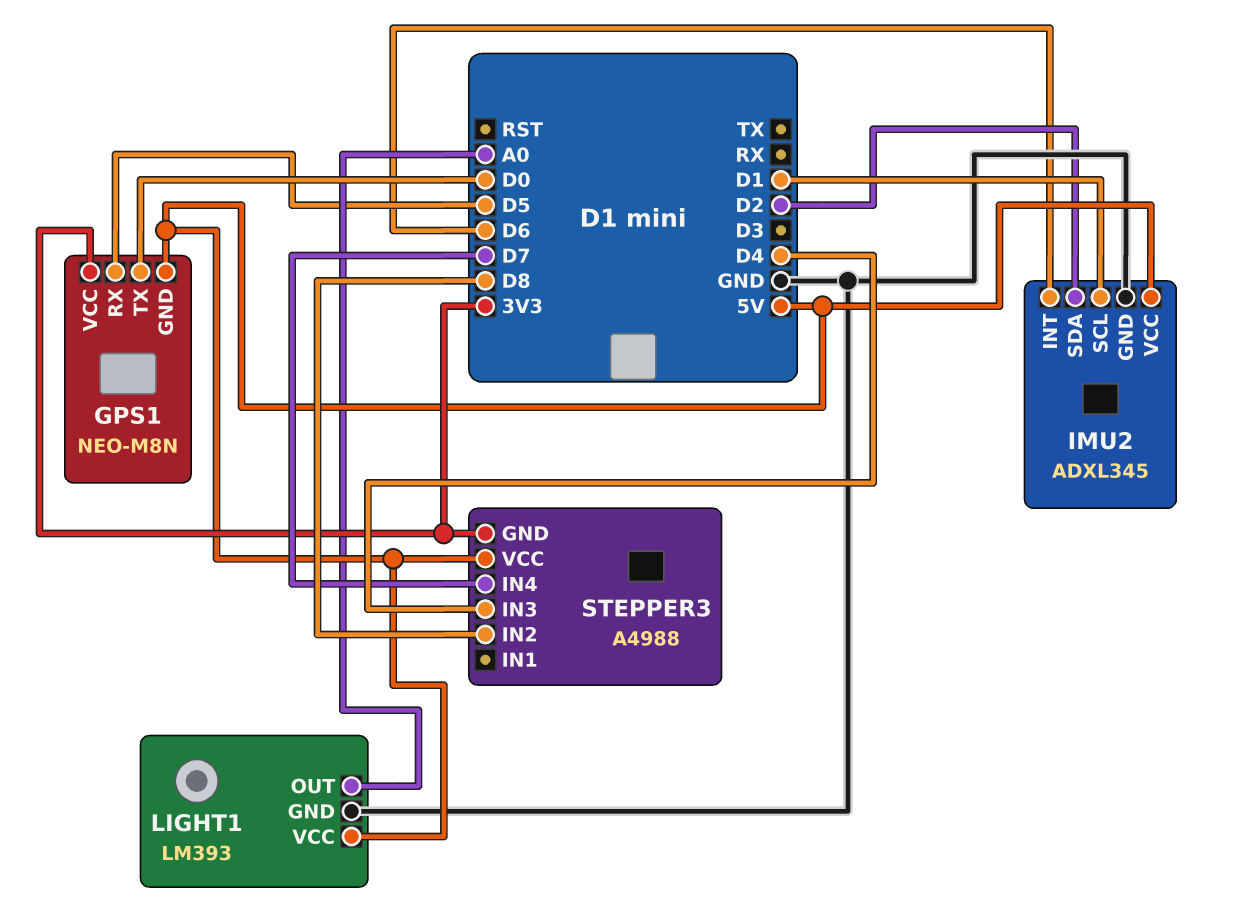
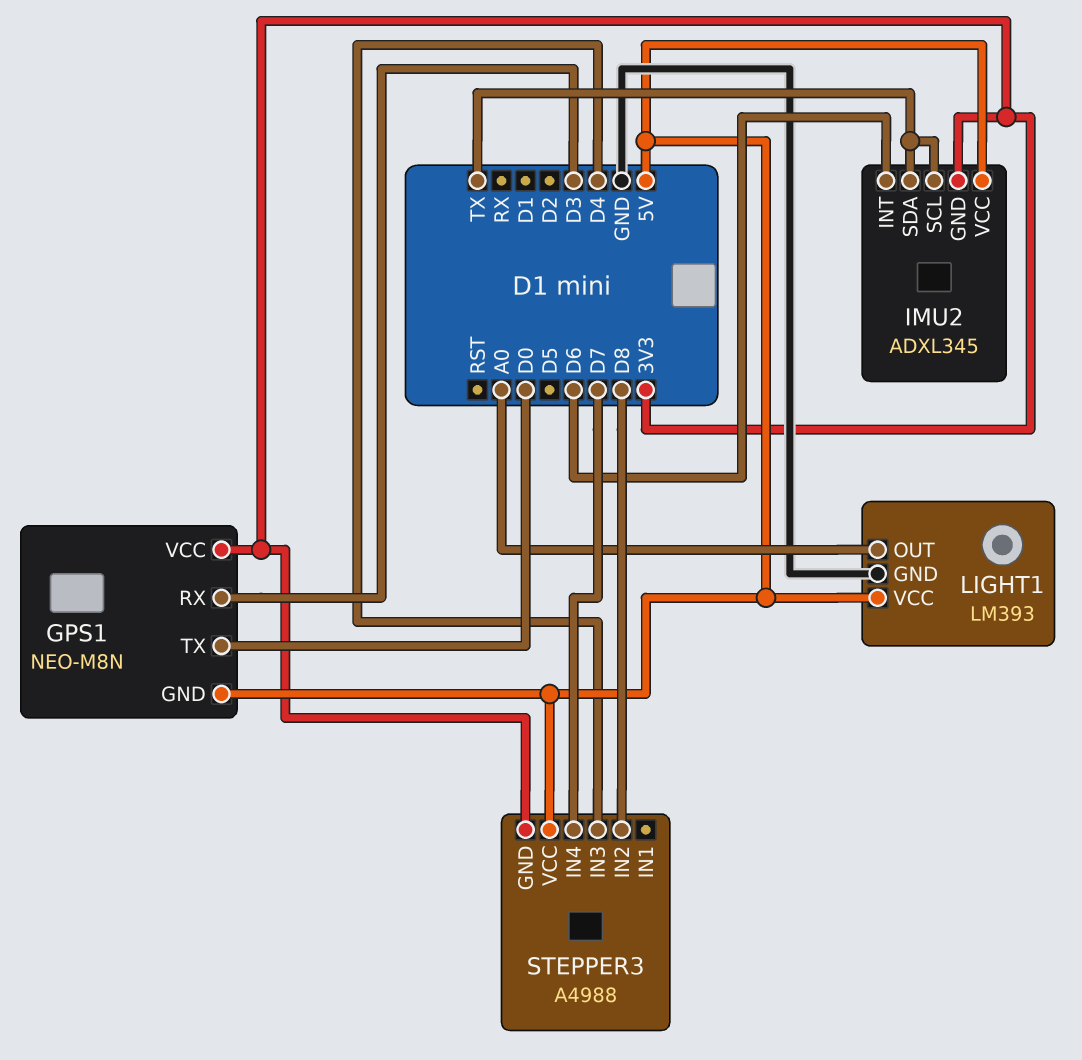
GPS1 pin RX: D5 -> D3
IMU2 pin GND: GND -> 3V3
IMU2 pin SCL: D1 -> TX
IMU2 pin SDA: D2 -> TX

